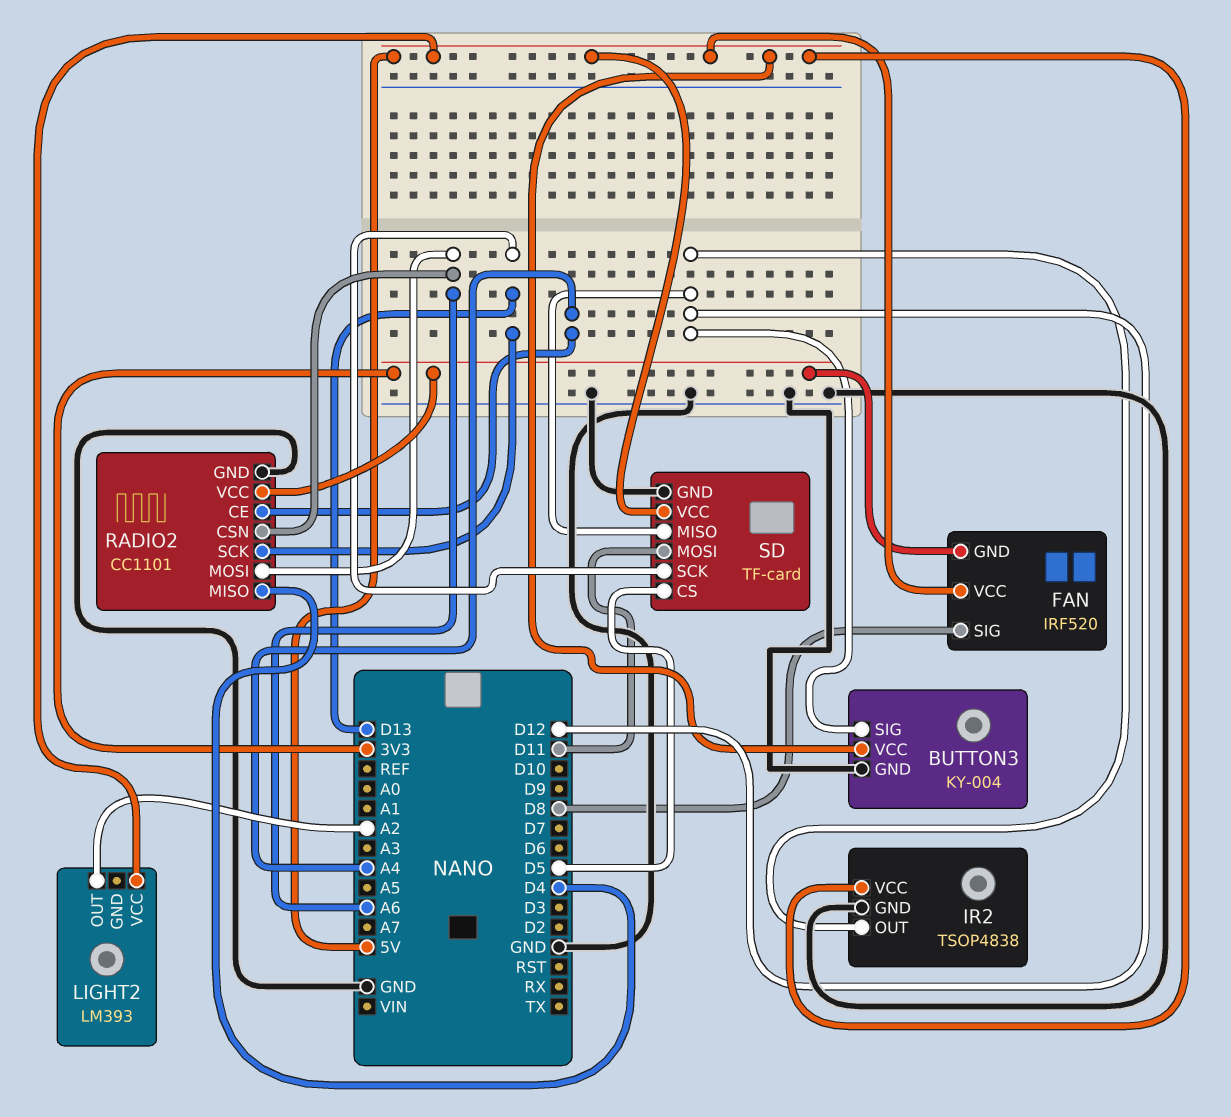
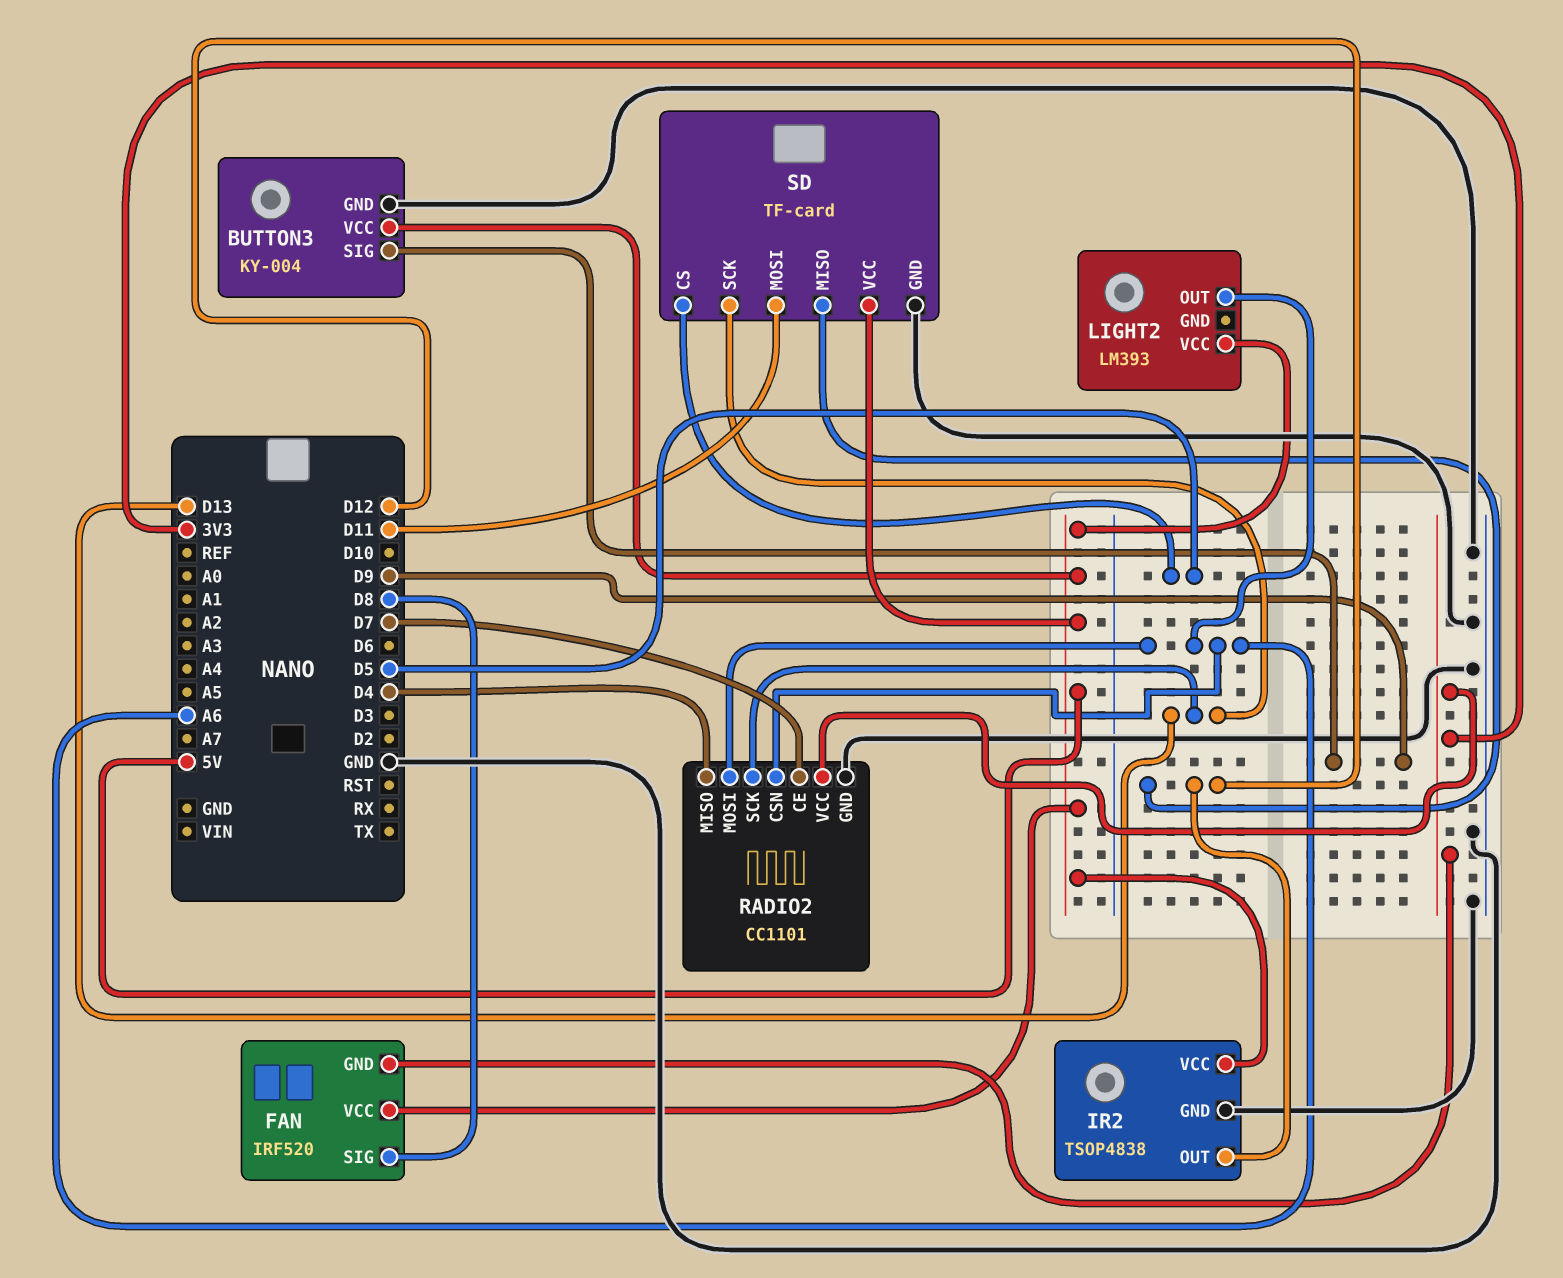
BUTTON3 pin SIG: D12 -> D9
LIGHT2 pin OUT: A2 -> A6
RADIO2 pin CE: A4 -> D7

